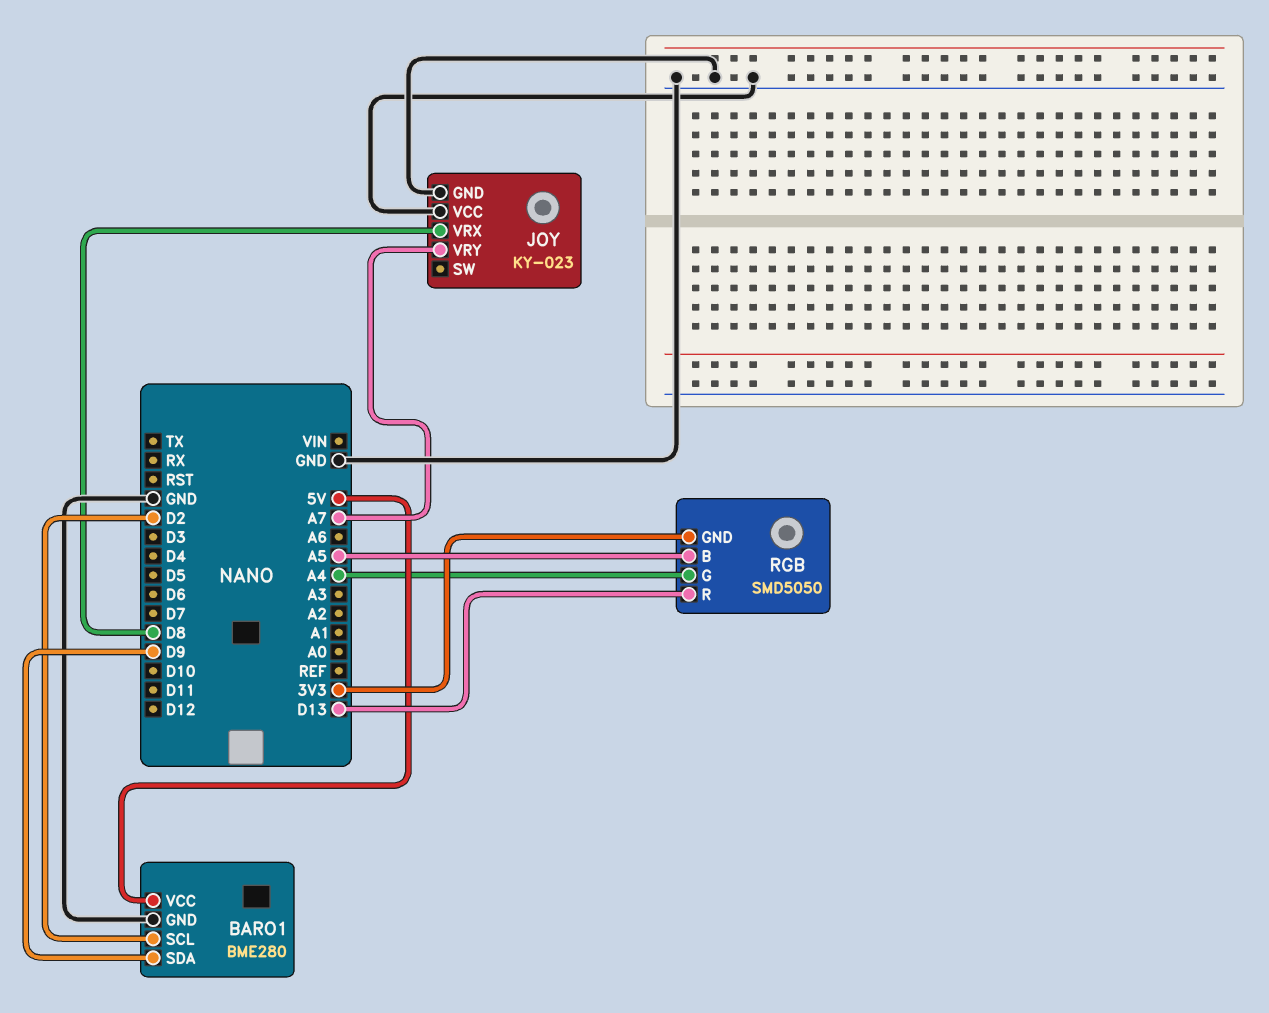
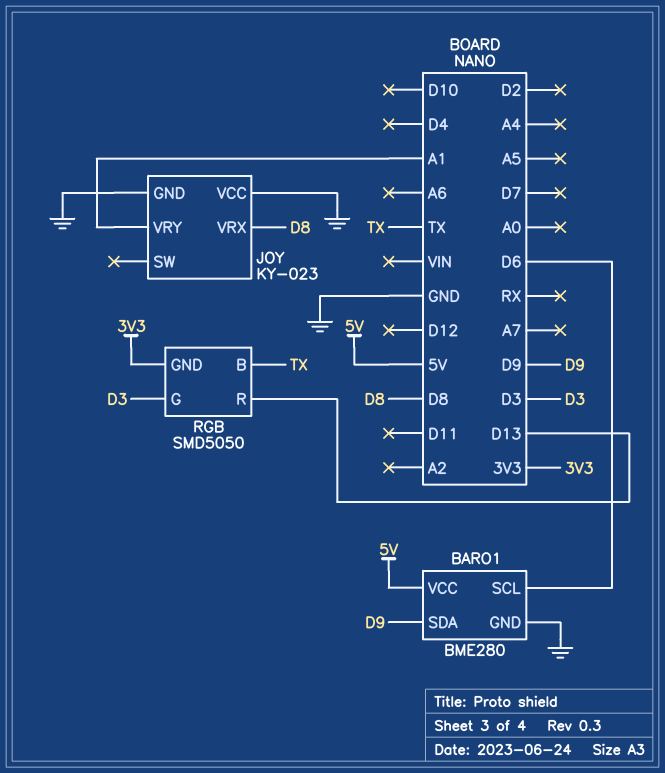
BARO1 pin SCL: D2 -> D6
JOY pin VRY: A7 -> A1
RGB pin B: A5 -> TX
RGB pin G: A4 -> D3

